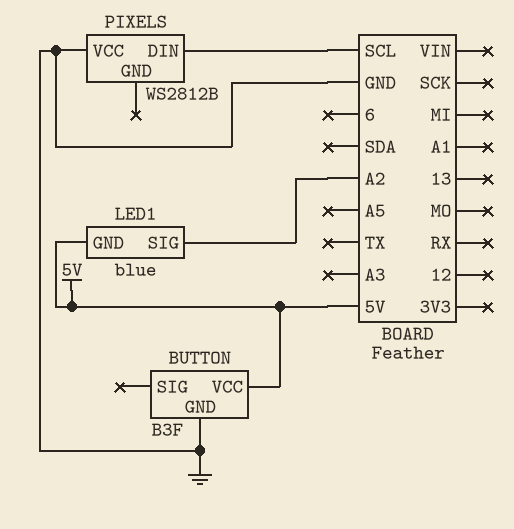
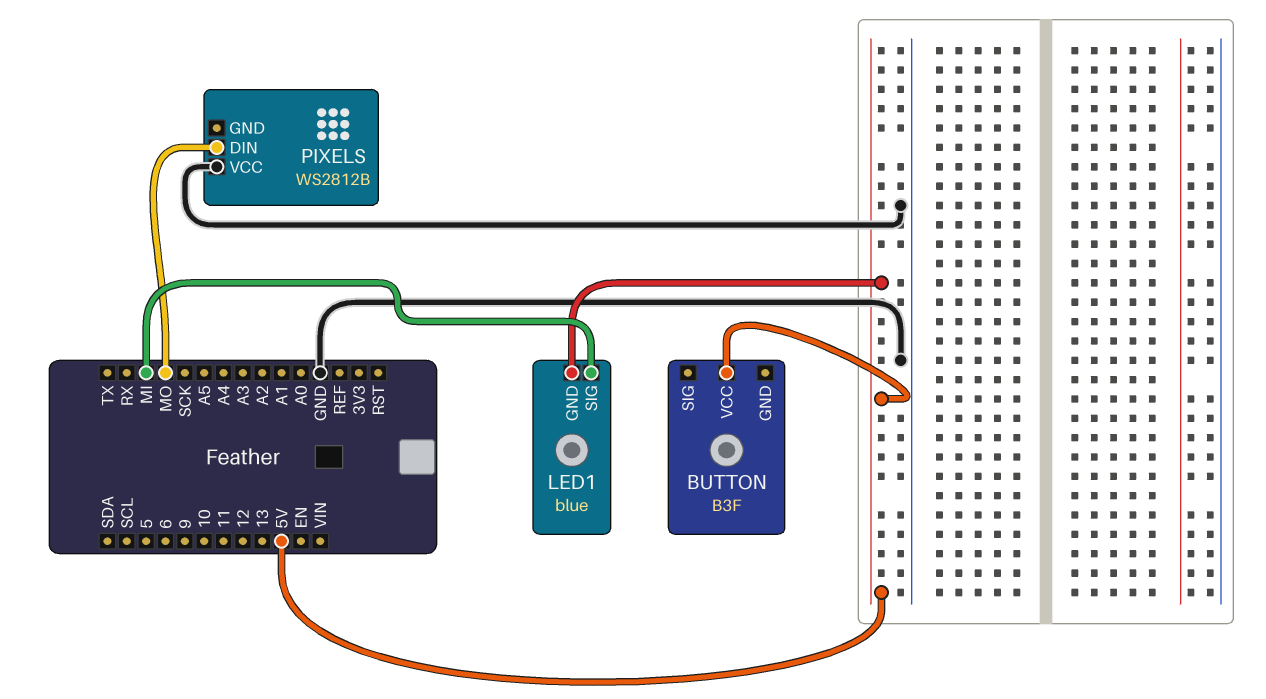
BUTTON pin GND: GND -> none
LED1 pin SIG: A2 -> MI
PIXELS pin DIN: SCL -> MO

